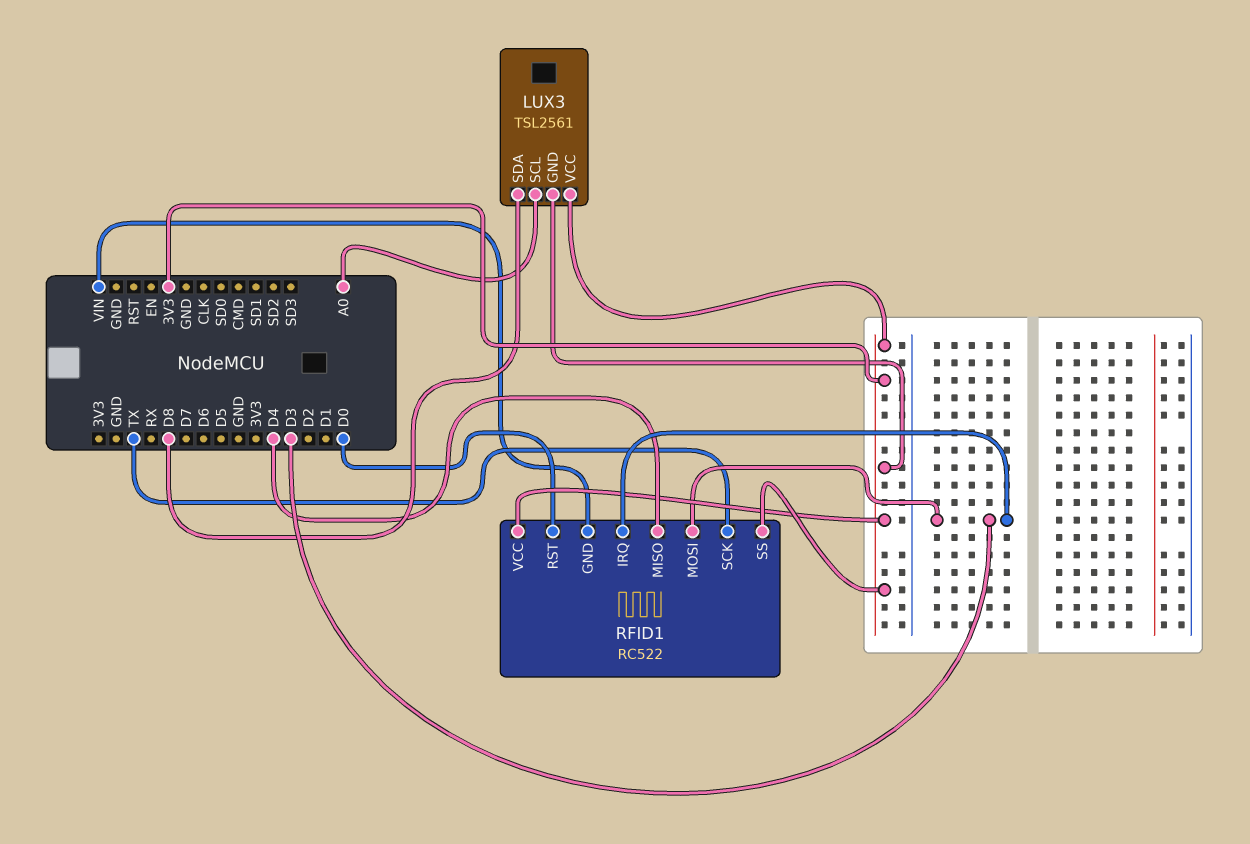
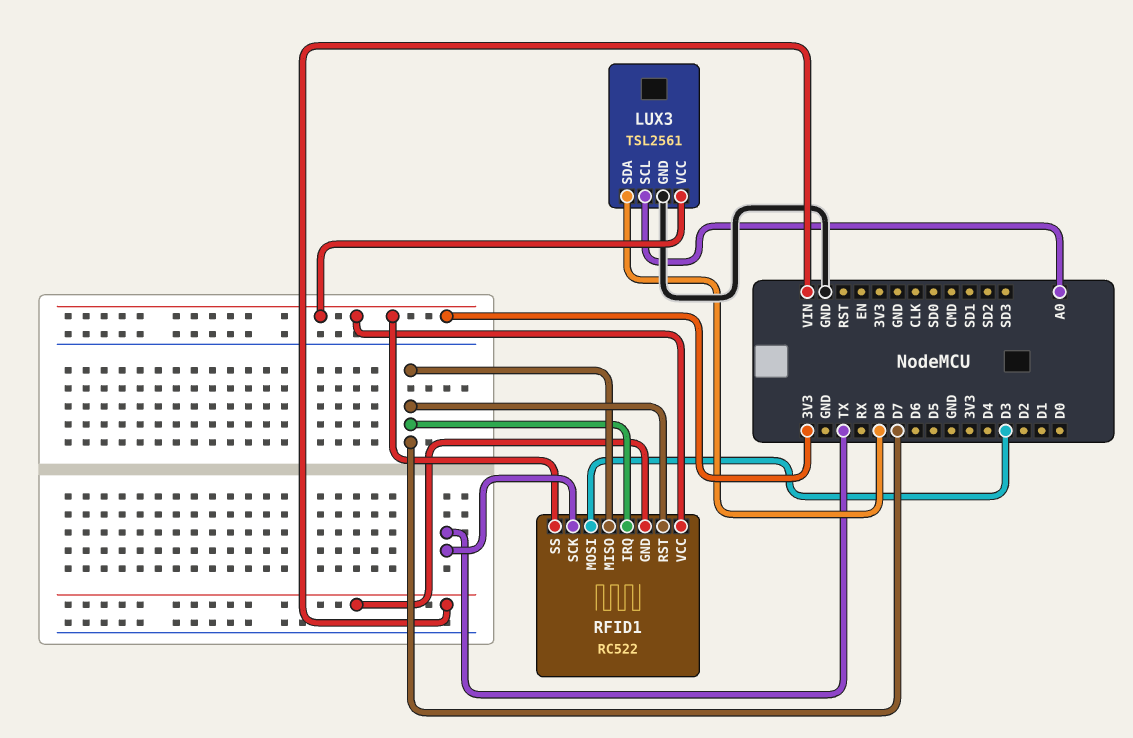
LUX3 pin GND: 3V3 -> GND
RFID1 pin IRQ: D3 -> D7
RFID1 pin MISO: D4 -> D7
RFID1 pin RST: D0 -> D7

